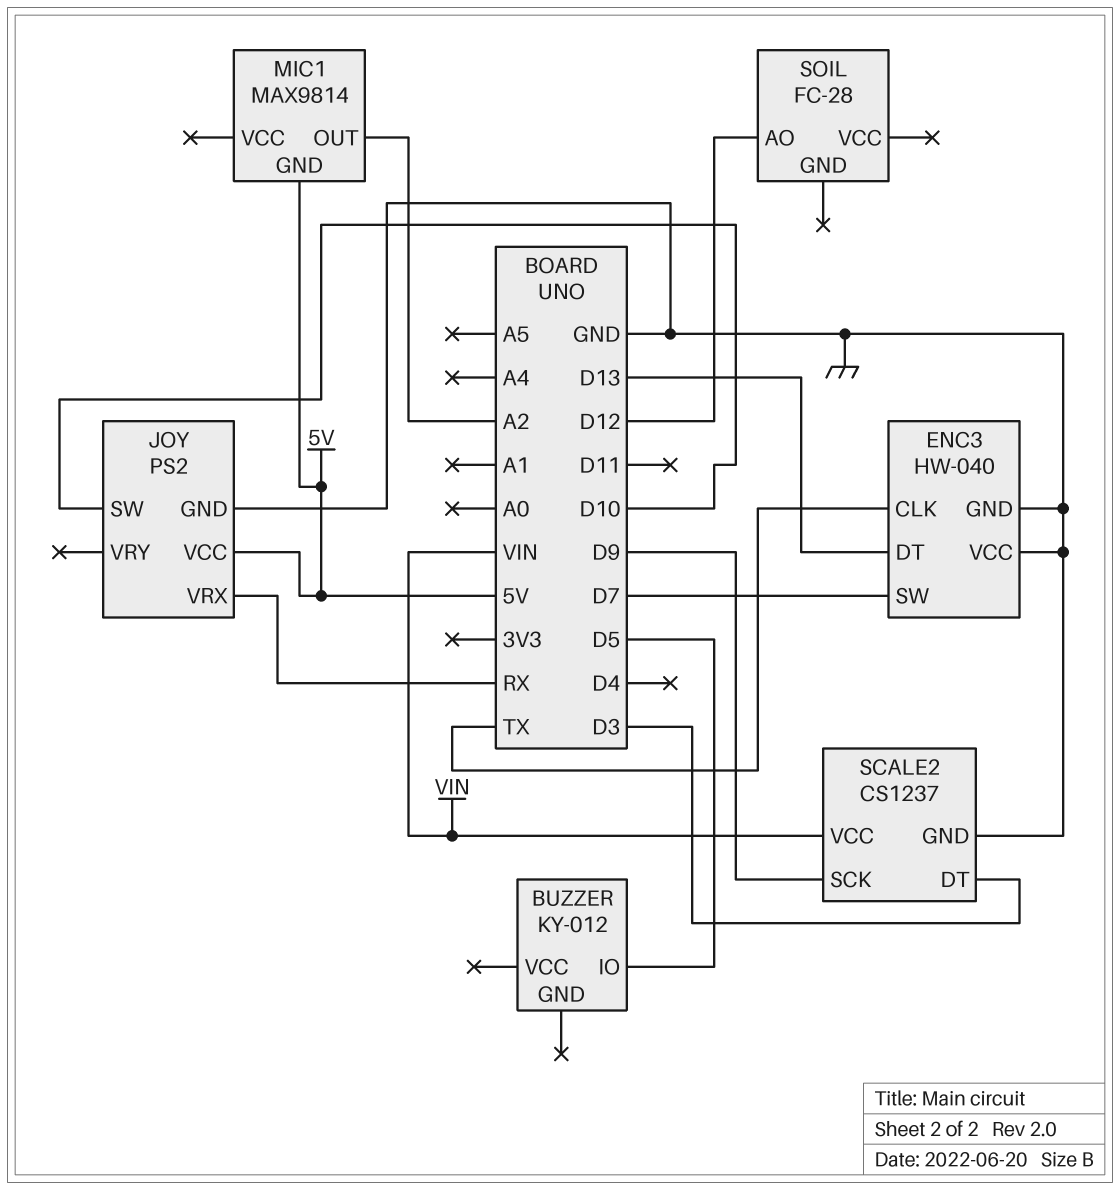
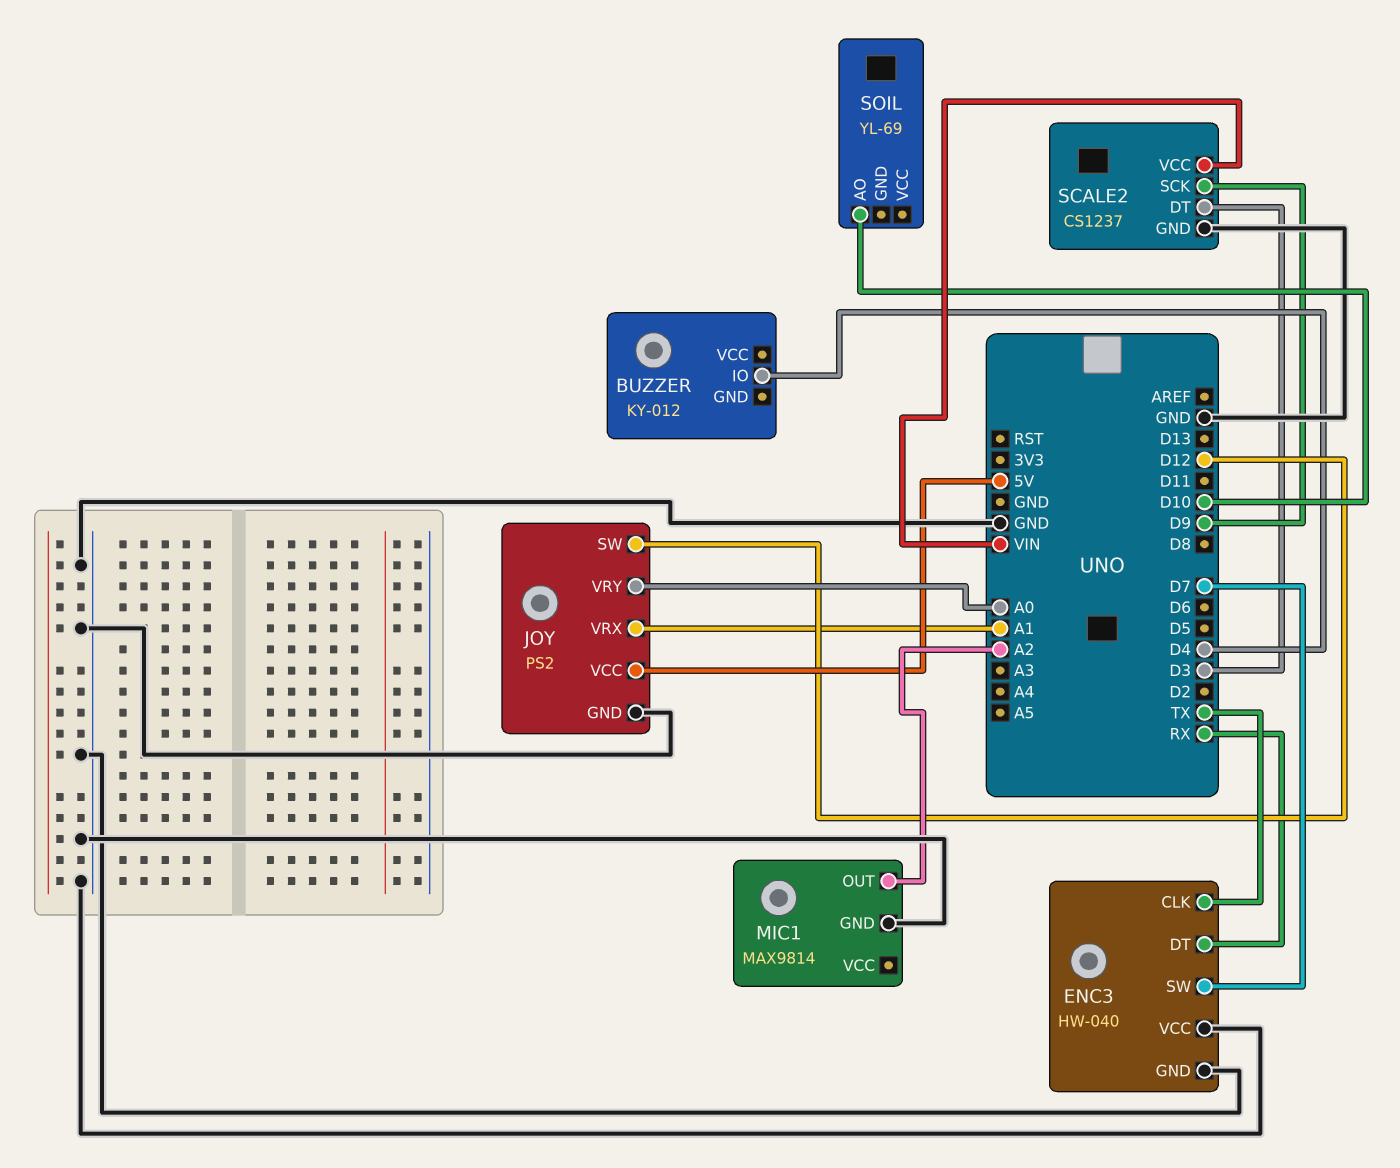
BUZZER pin IO: D5 -> D4
ENC3 pin DT: D13 -> RX
JOY pin SW: D10 -> D12
JOY pin VRX: RX -> A1
JOY pin VRY: none -> A0
MIC1 pin GND: 5V -> GND
SOIL: FC-28 -> YL-69
SOIL pin AO: D12 -> D10

